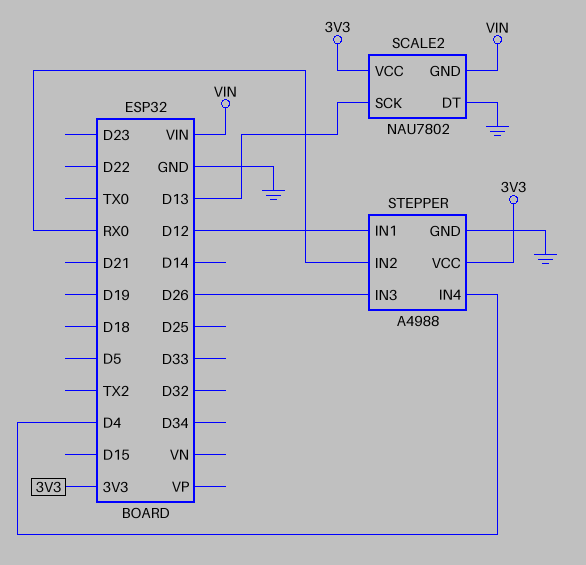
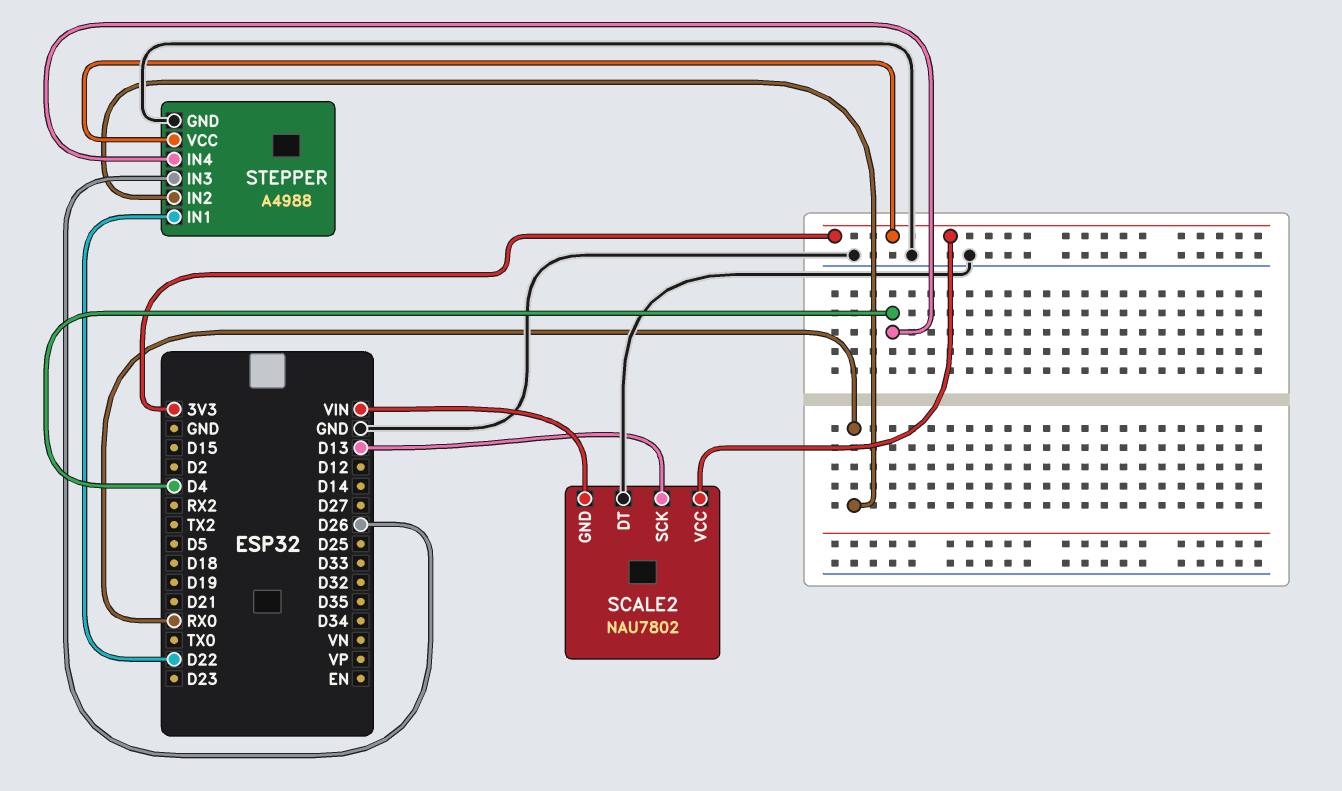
STEPPER pin IN1: D12 -> D22

